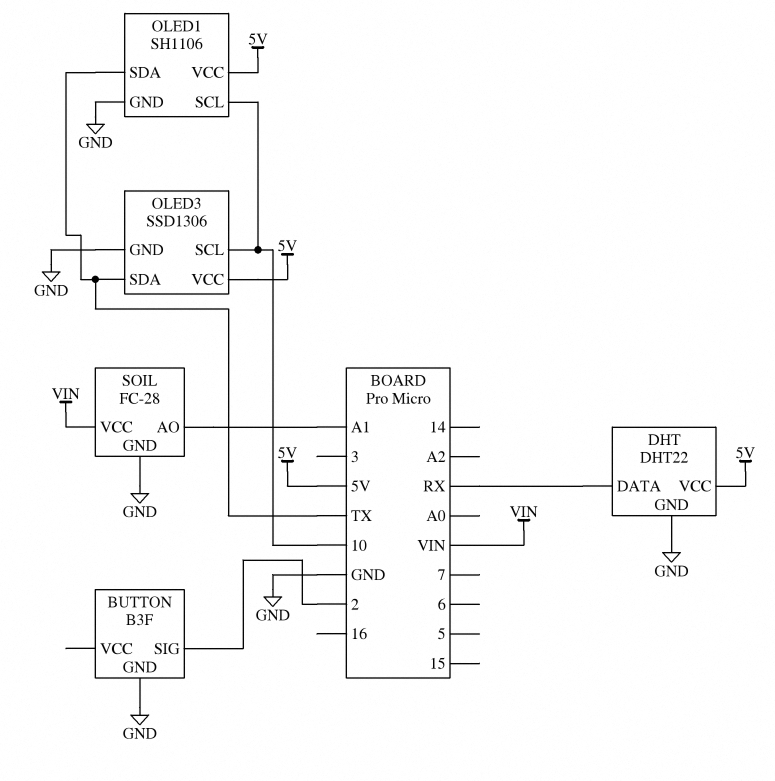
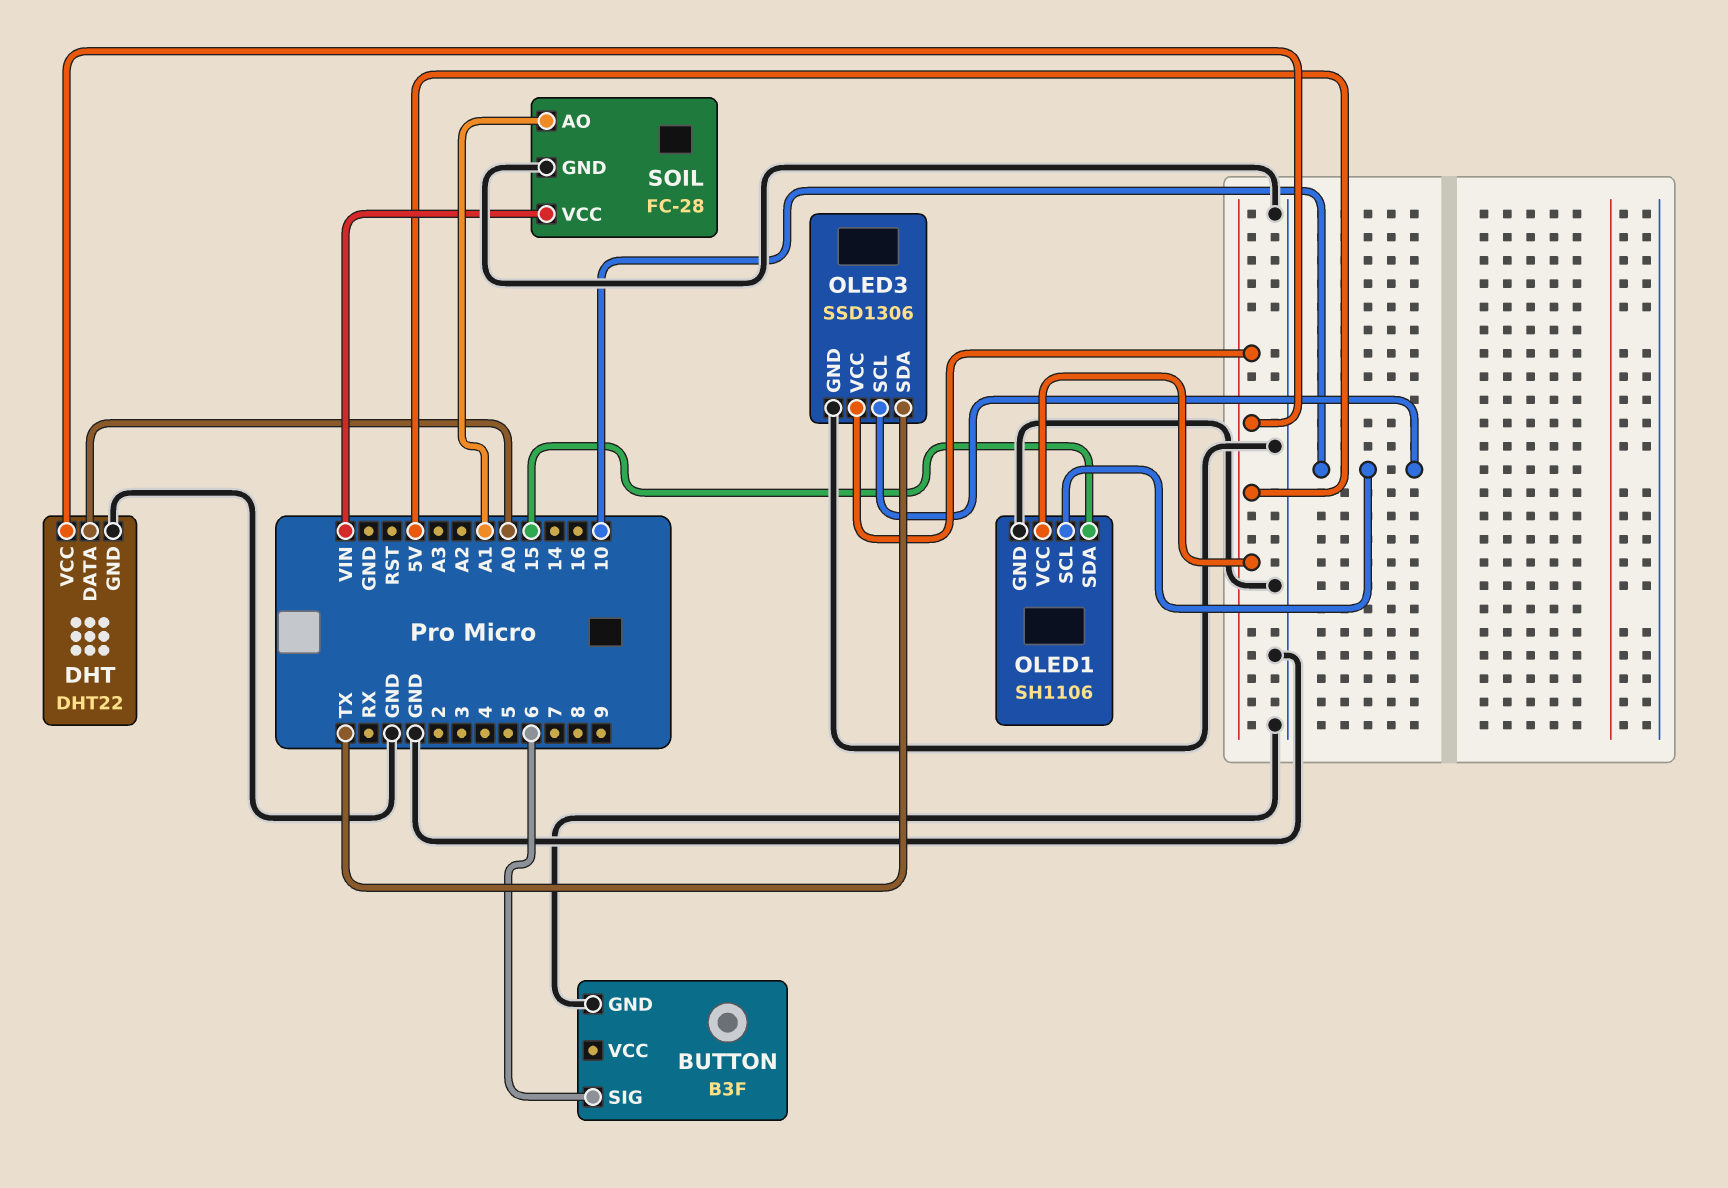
BUTTON pin SIG: 2 -> 6
DHT pin DATA: RX -> A0
OLED1 pin SDA: TX -> 15

